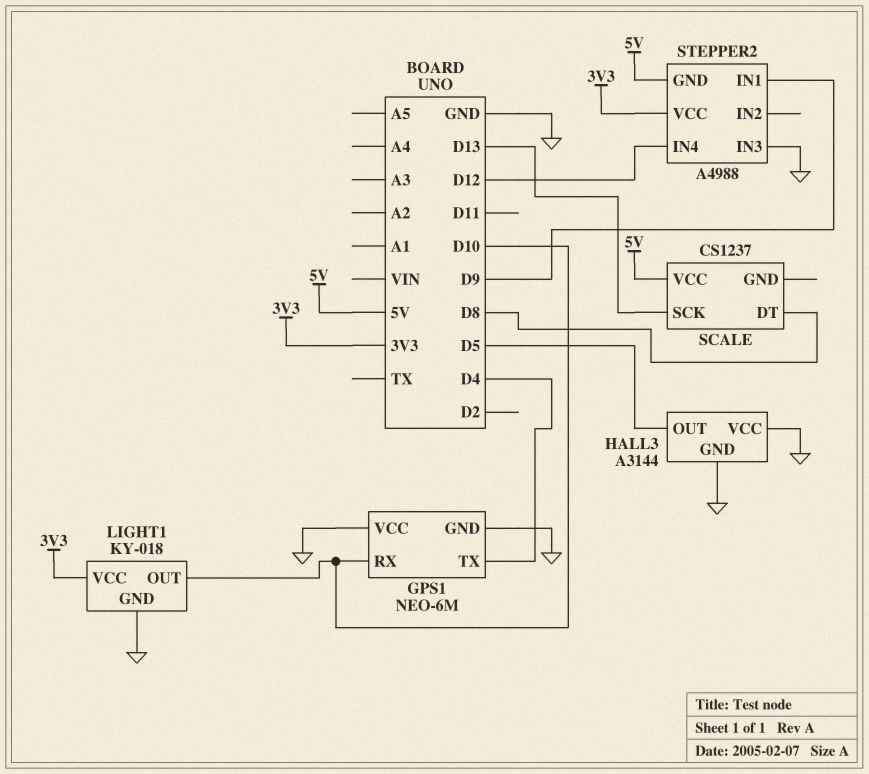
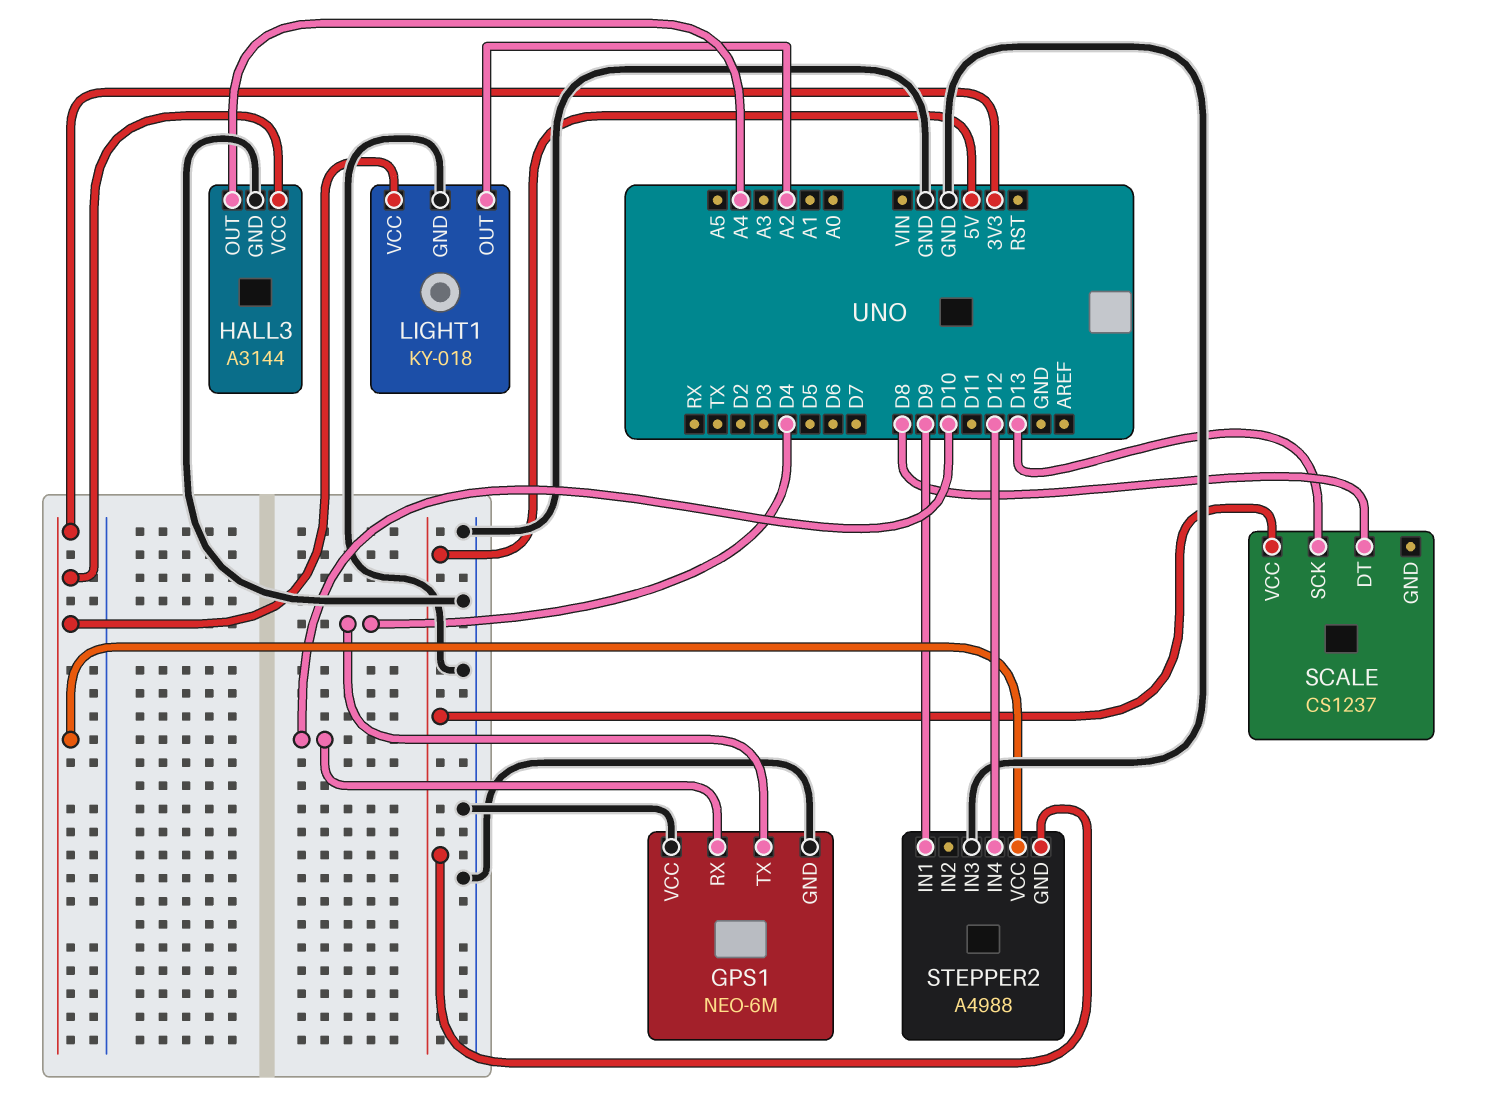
HALL3 pin OUT: D5 -> A4
HALL3 pin VCC: GND -> 3V3
LIGHT1 pin OUT: D10 -> A2

